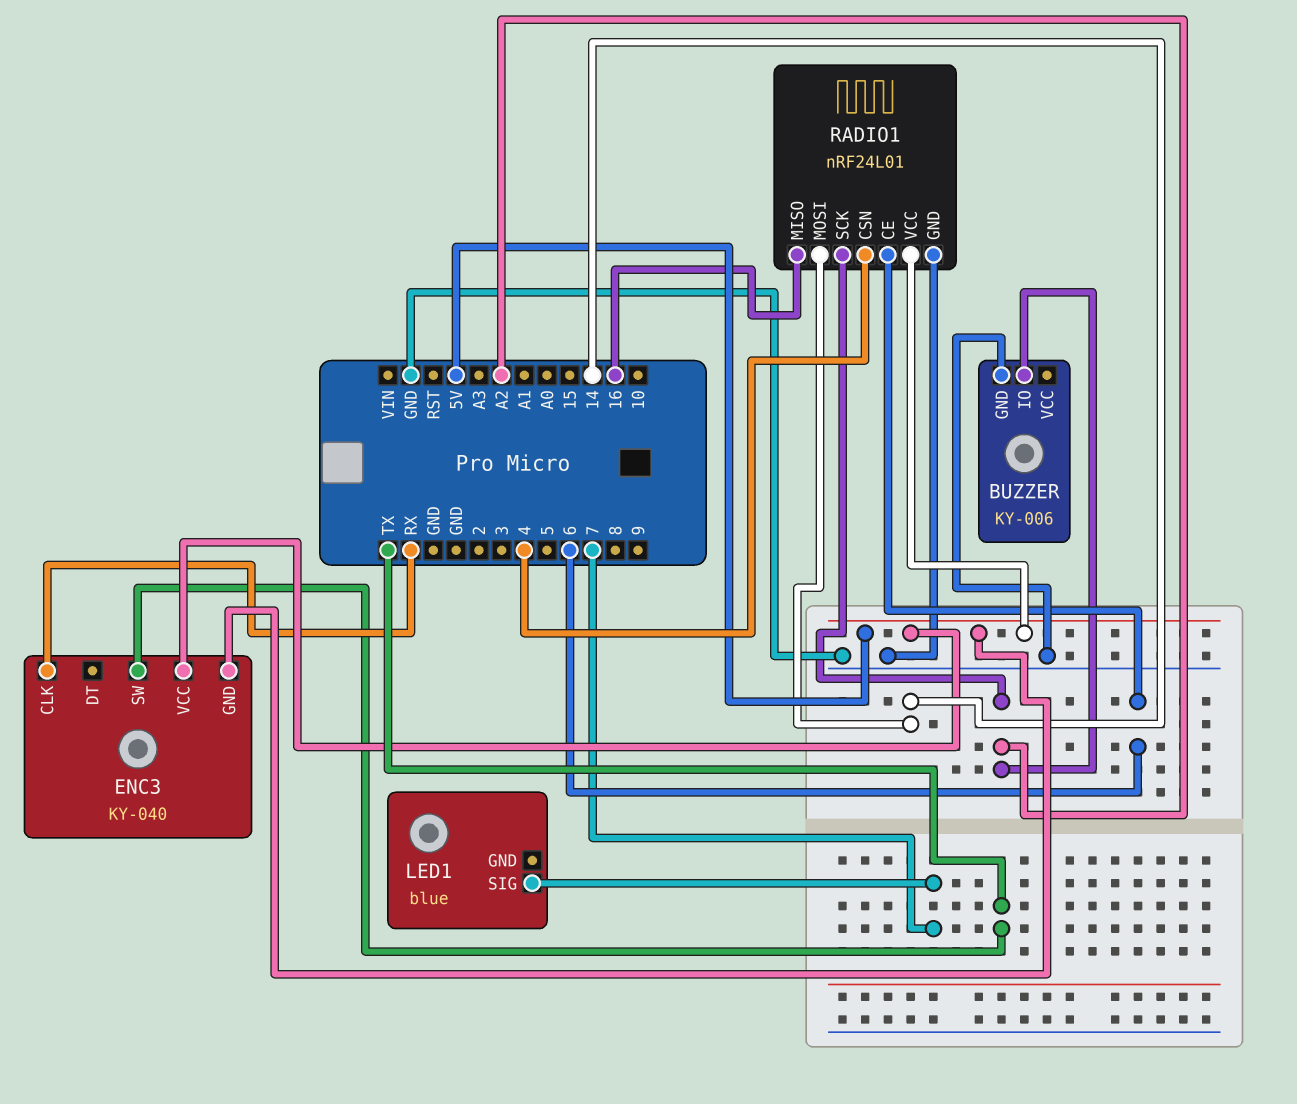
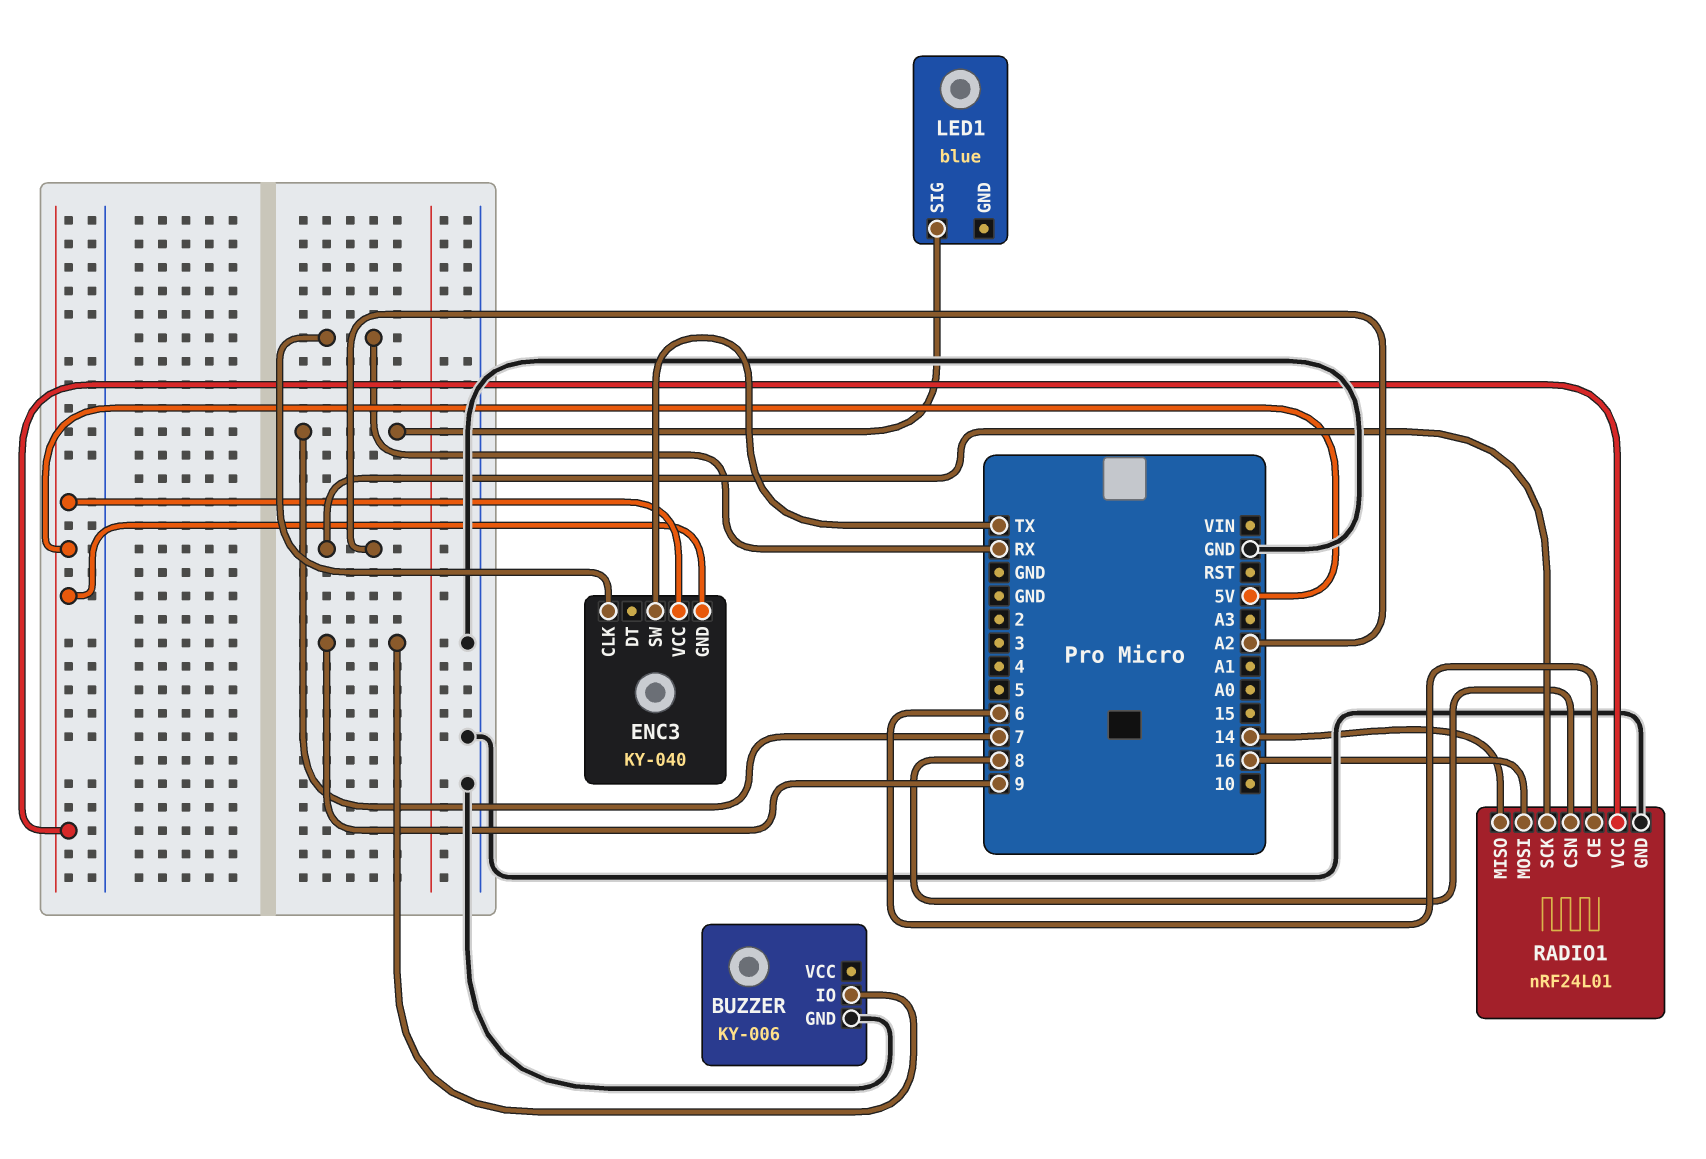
BUZZER pin IO: A2 -> 9
RADIO1 pin CSN: 4 -> 8
RADIO1 pin MISO: 16 -> 14
RADIO1 pin MOSI: 14 -> 16

